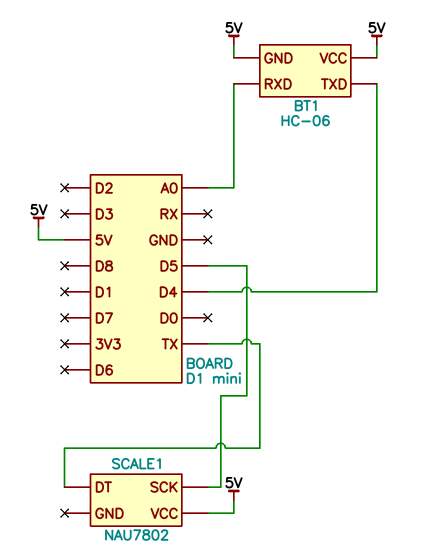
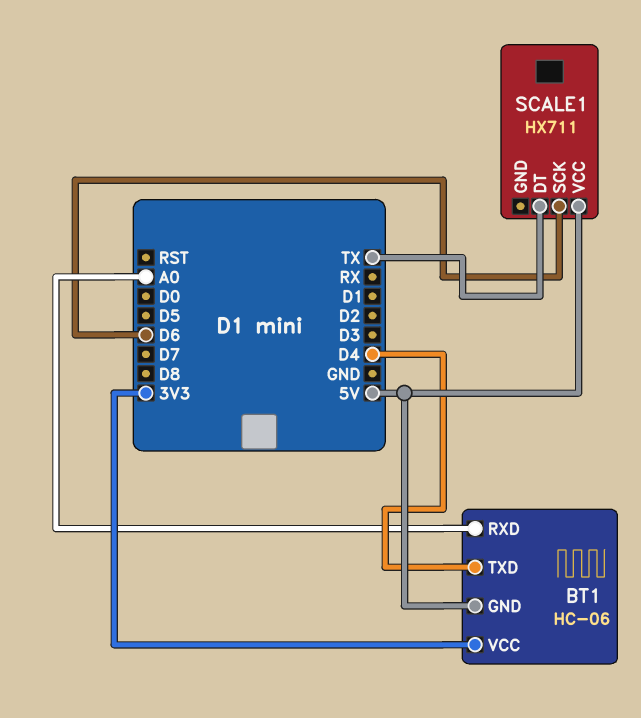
BT1 pin VCC: 5V -> 3V3
SCALE1: NAU7802 -> HX711
SCALE1 pin SCK: D5 -> D6

